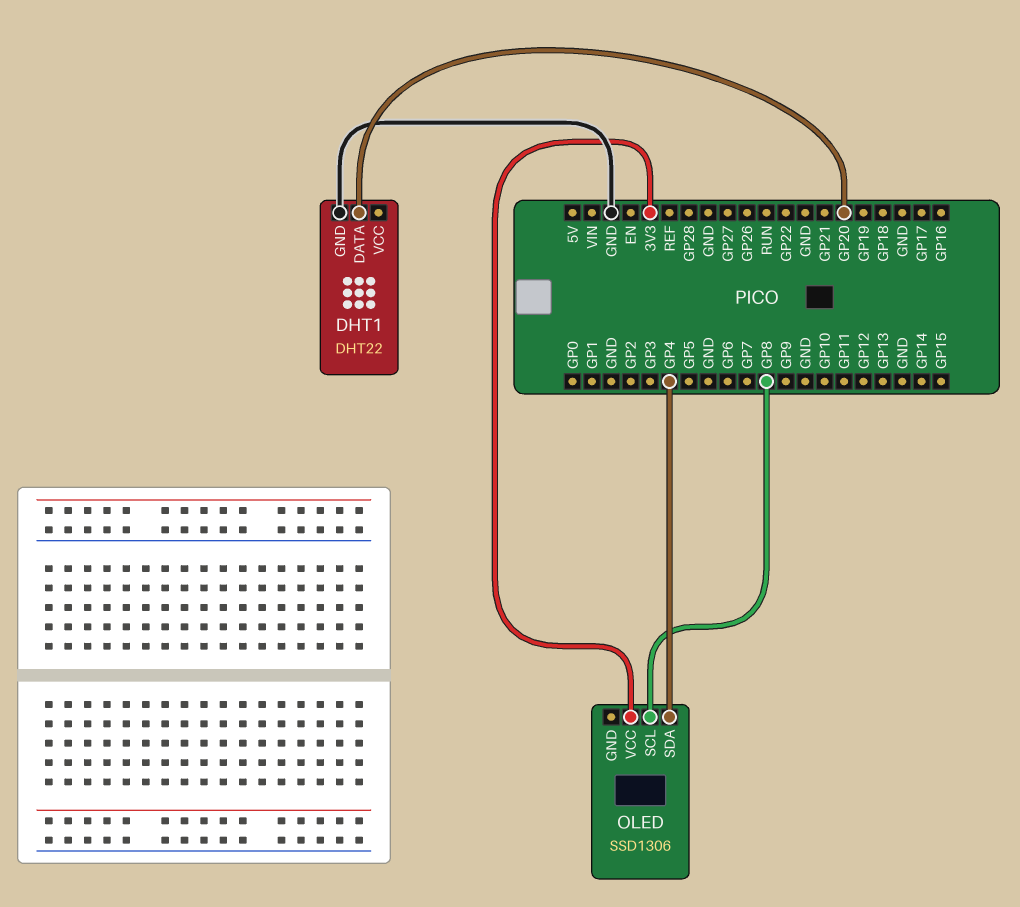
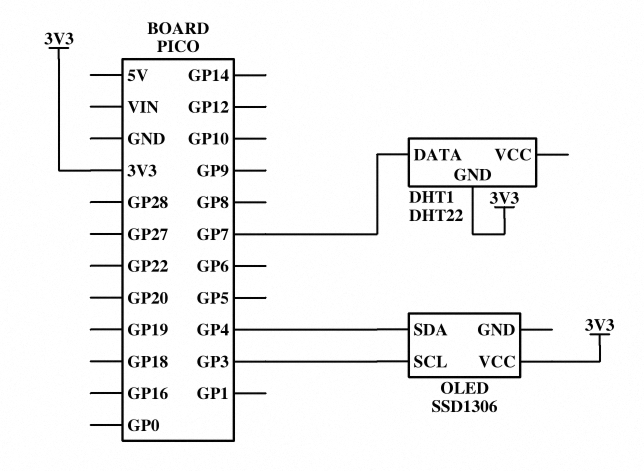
DHT1 pin DATA: GP20 -> GP7
DHT1 pin GND: GND -> 3V3
OLED pin SCL: GP8 -> GP3

